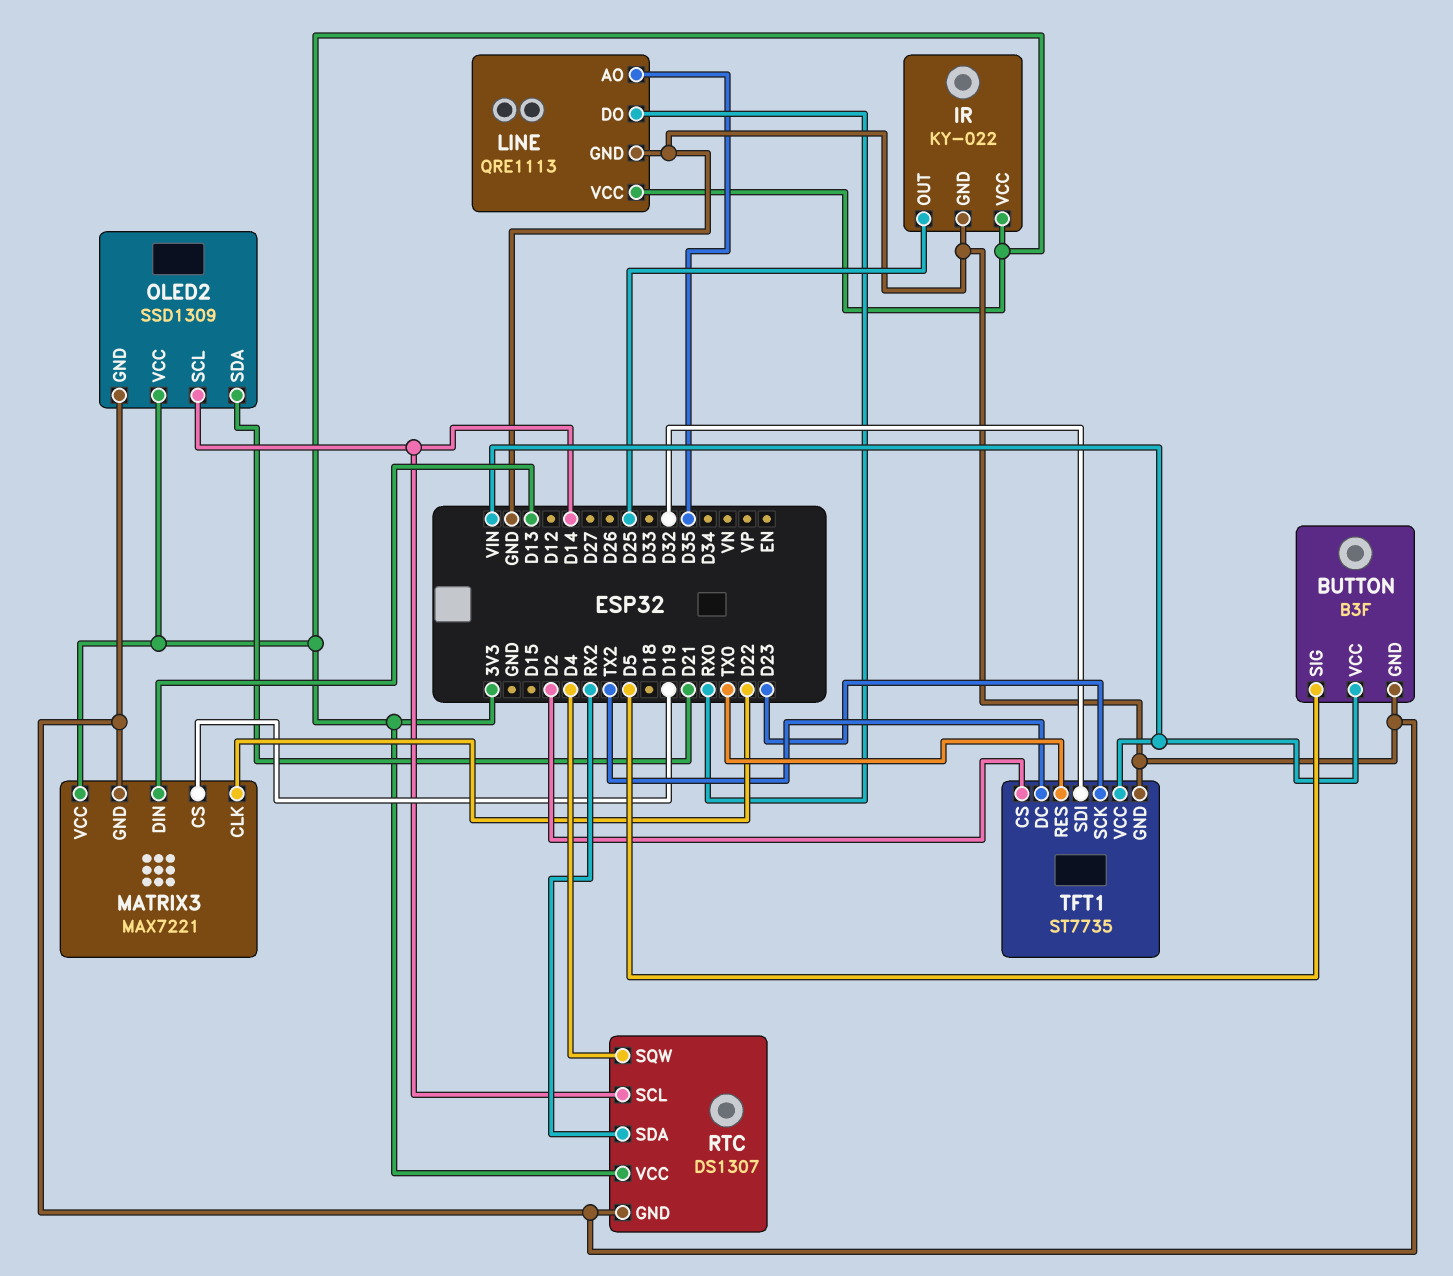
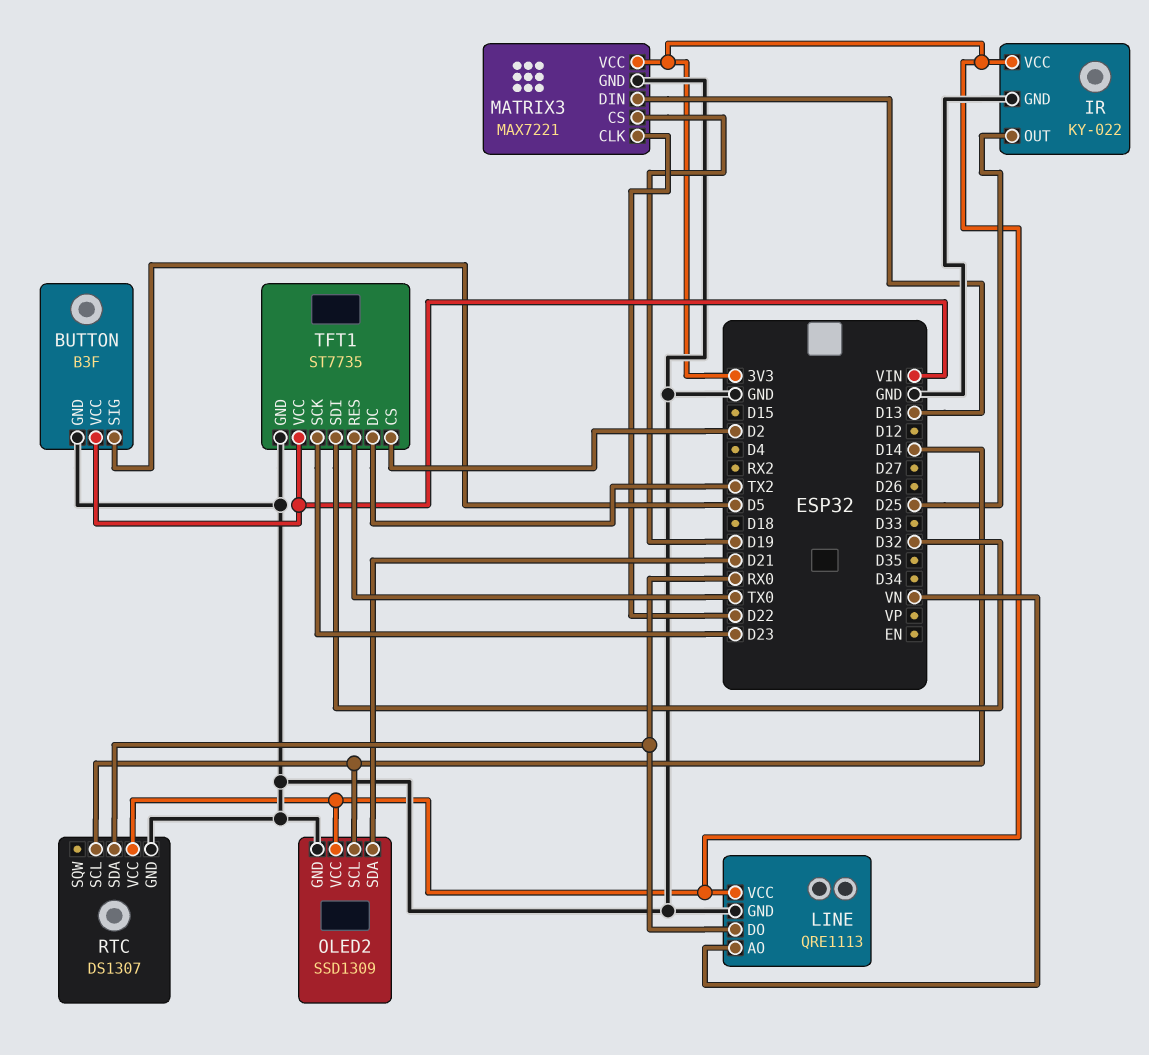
LINE pin AO: D35 -> VN
RTC pin SDA: RX2 -> RX0
RTC pin SQW: D4 -> none

